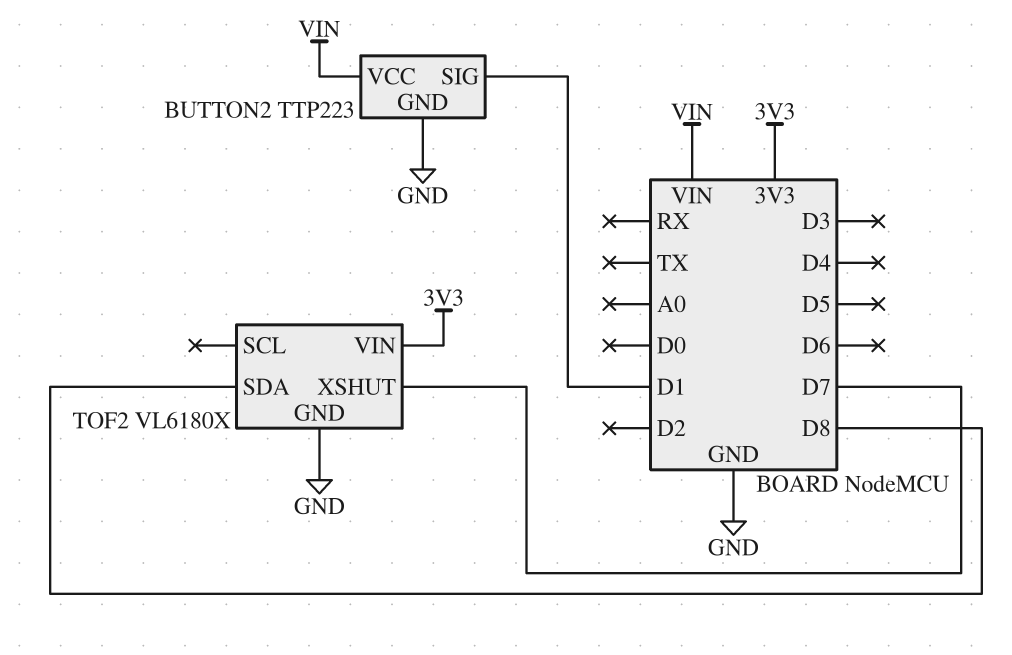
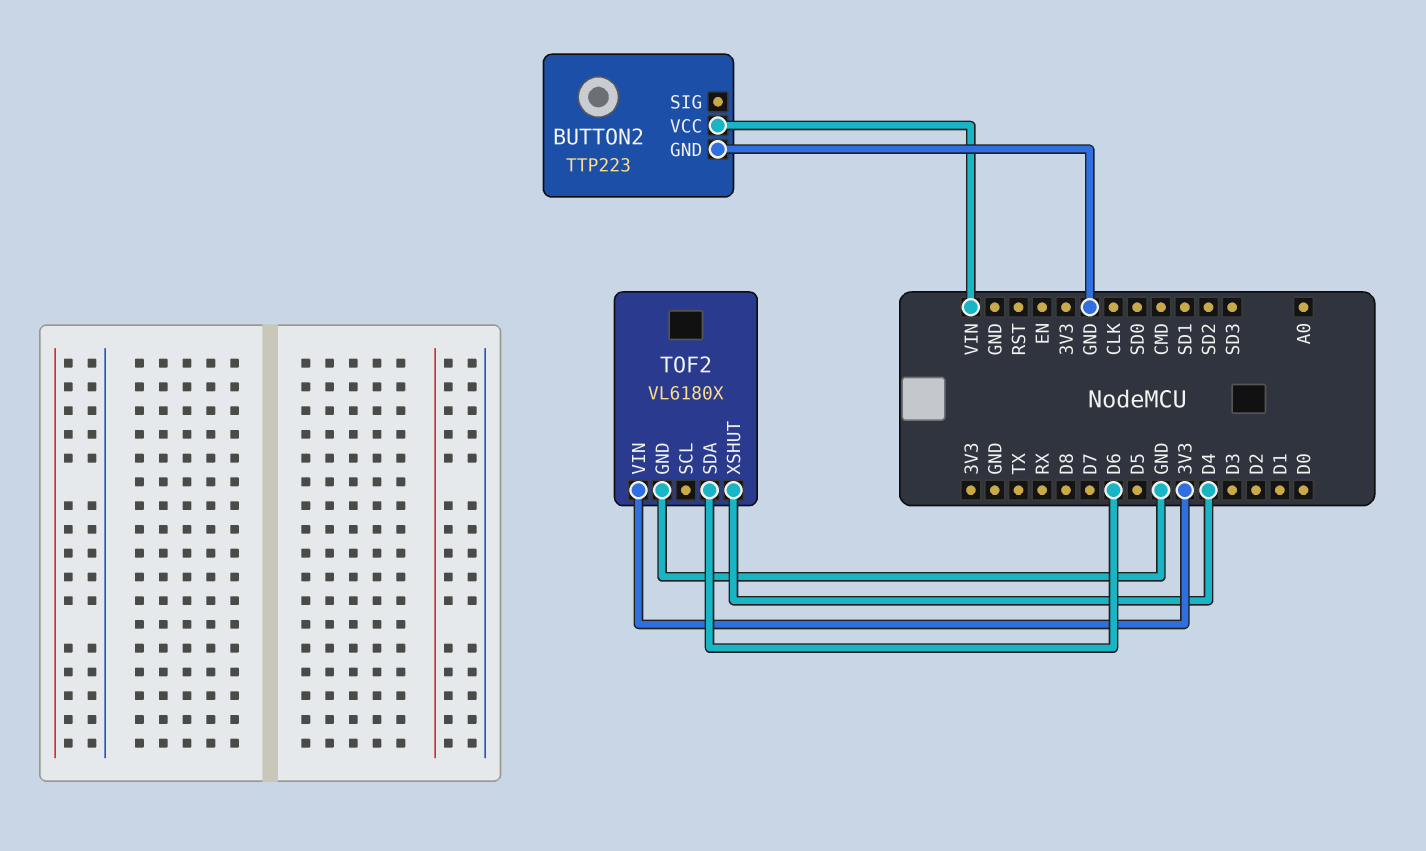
BUTTON2 pin SIG: D1 -> none
TOF2 pin SDA: D8 -> D6
TOF2 pin XSHUT: D7 -> D4

